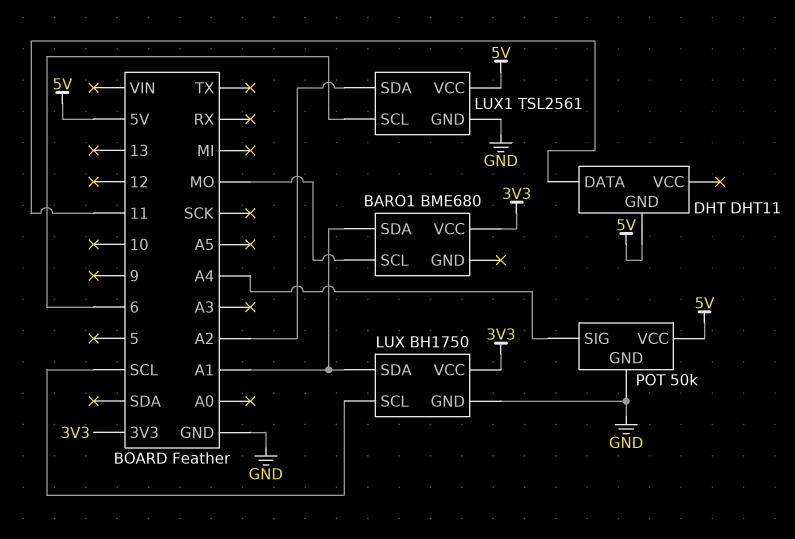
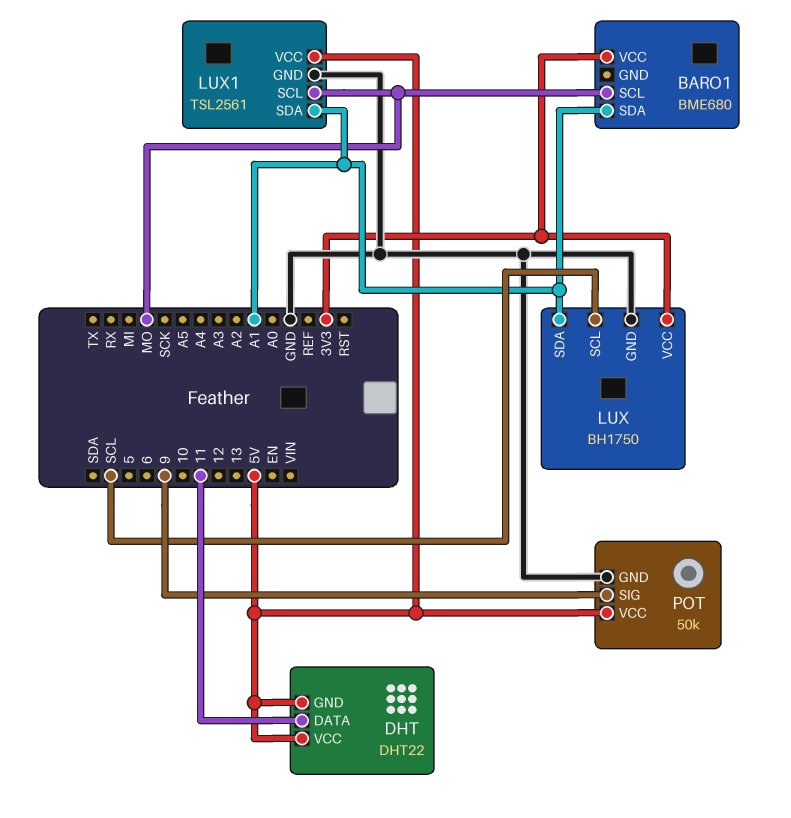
DHT: DHT11 -> DHT22
DHT pin VCC: none -> 5V
LUX1 pin SCL: 6 -> MO
LUX1 pin SDA: A2 -> A1
POT pin SIG: A4 -> 9

